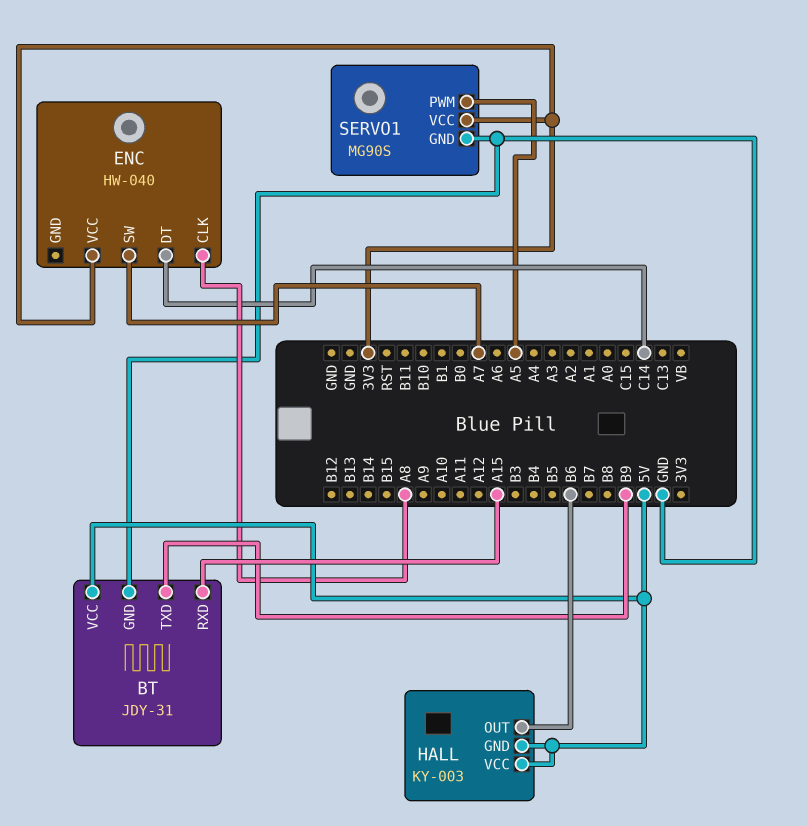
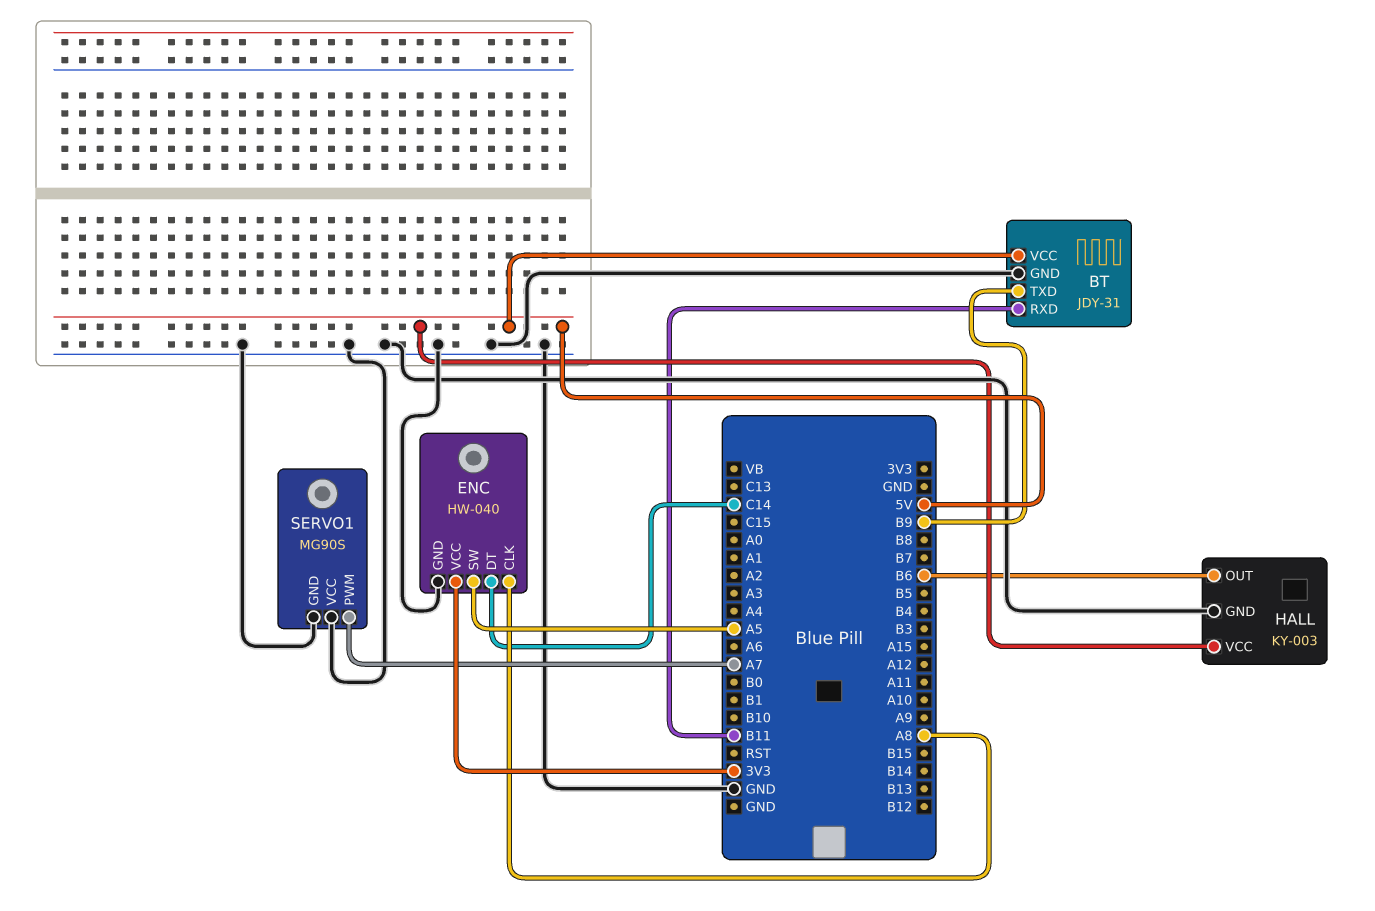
BT pin RXD: A15 -> B11
ENC pin GND: none -> GND
ENC pin SW: A7 -> A5
HALL pin GND: 5V -> GND
SERVO1 pin PWM: A5 -> A7
SERVO1 pin VCC: 3V3 -> GND

